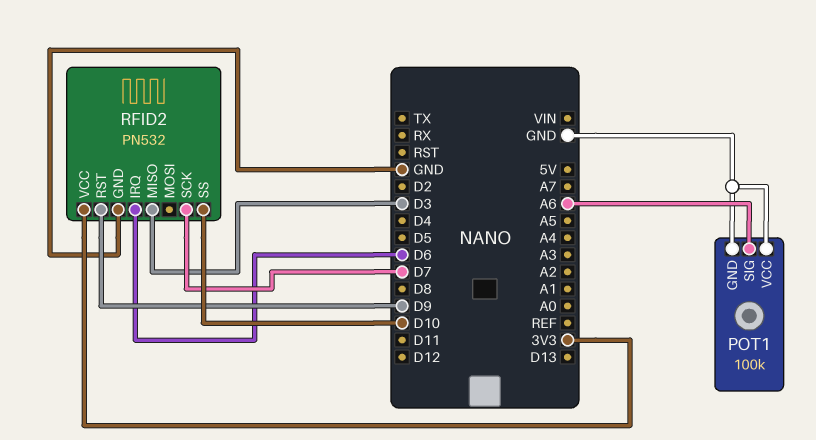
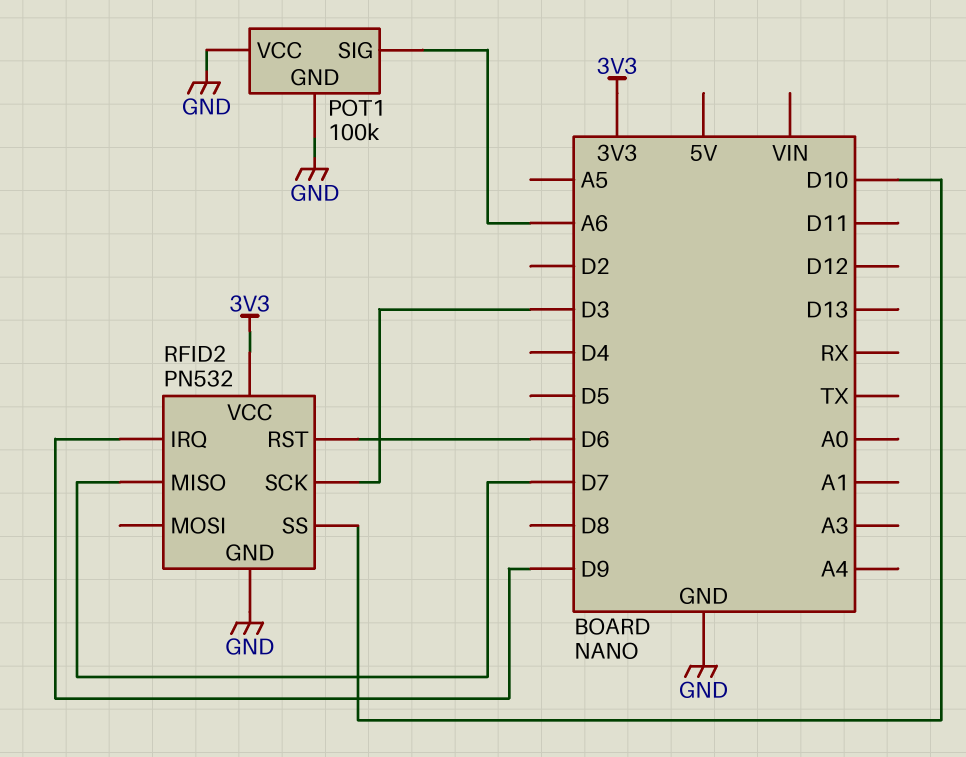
RFID2 pin IRQ: D6 -> D9
RFID2 pin MISO: D3 -> D7
RFID2 pin RST: D9 -> D6
RFID2 pin SCK: D7 -> D3

